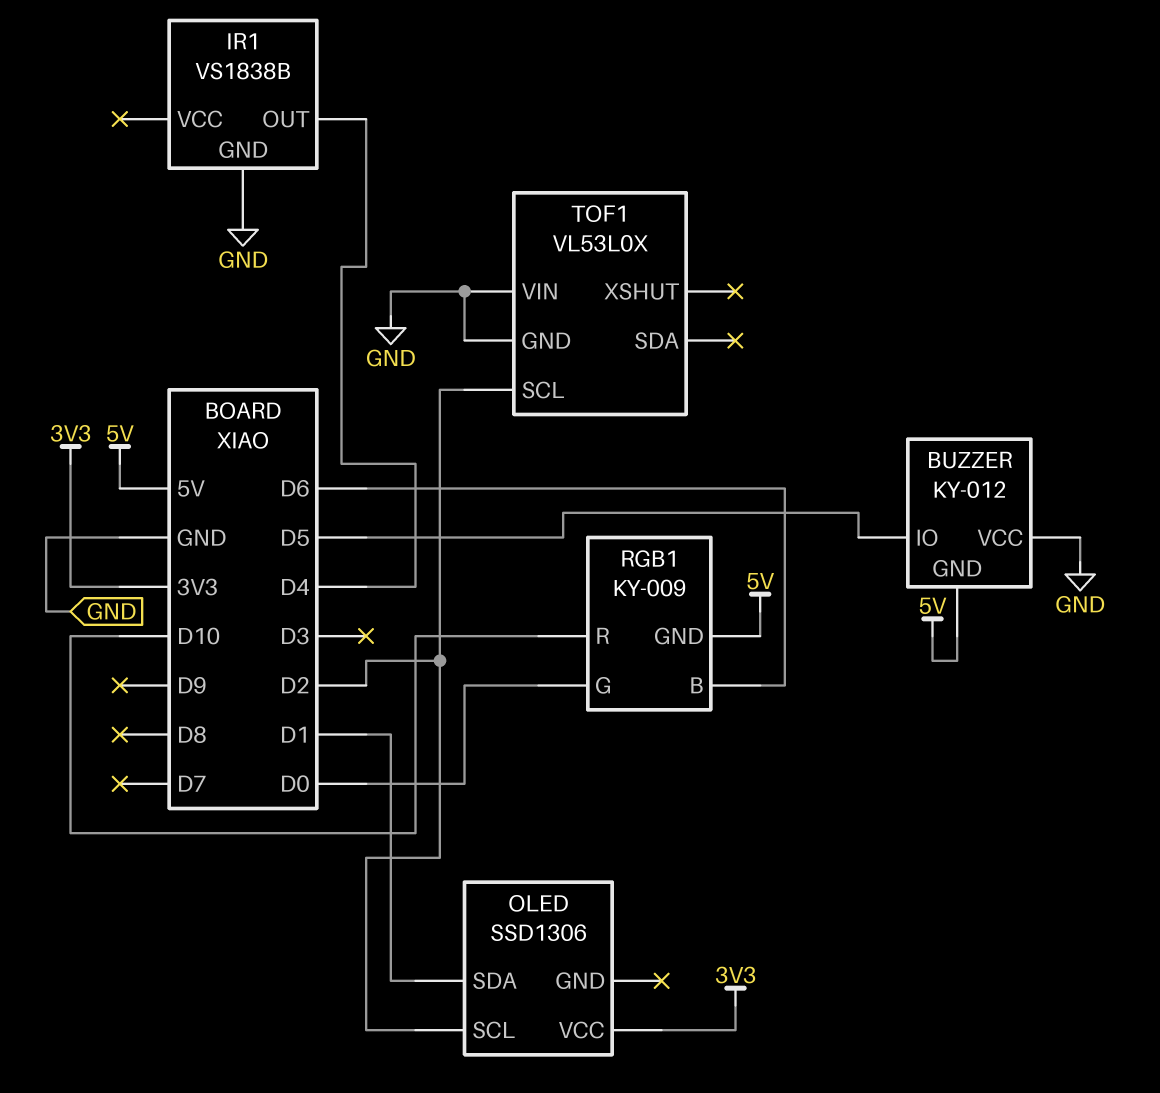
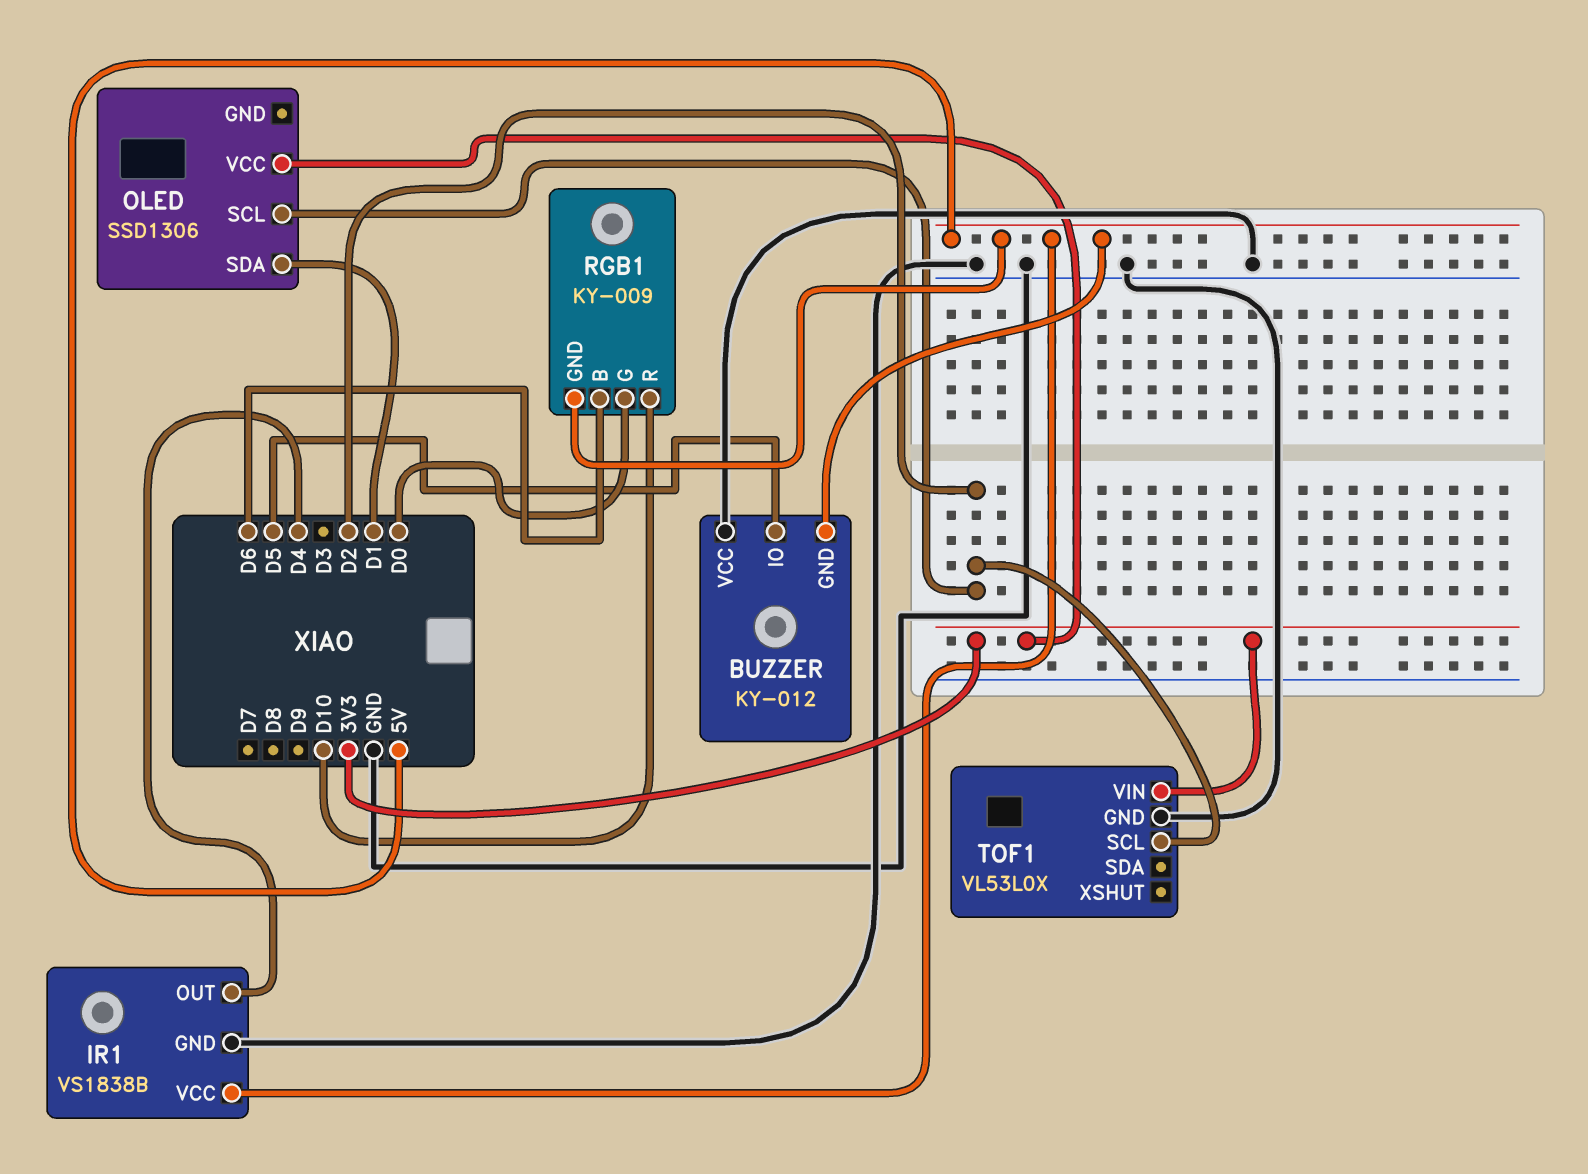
IR1 pin VCC: none -> 5V
TOF1 pin VIN: GND -> 3V3

